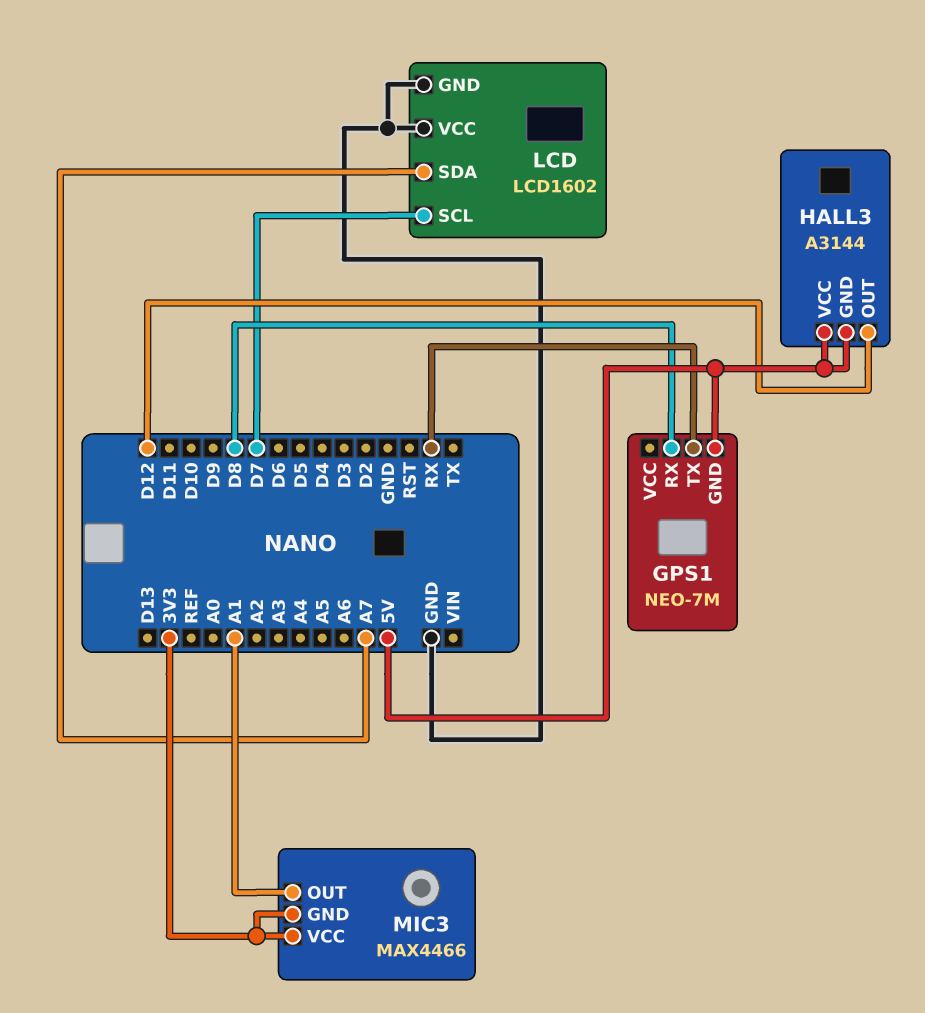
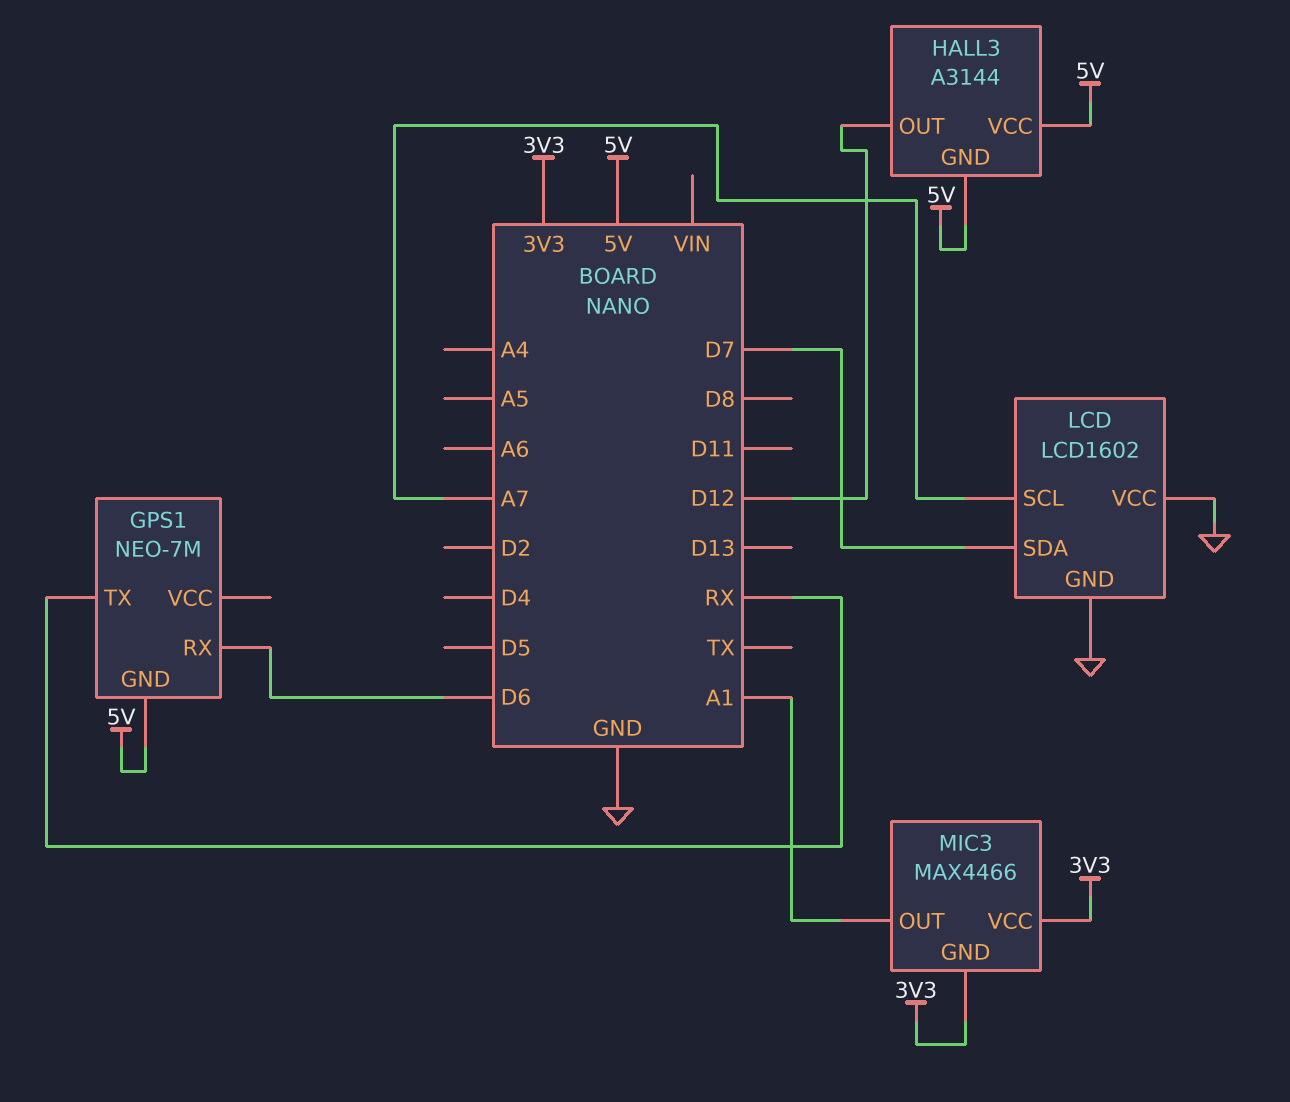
GPS1 pin RX: D8 -> D6
LCD pin SCL: D7 -> A7
LCD pin SDA: A7 -> D7

